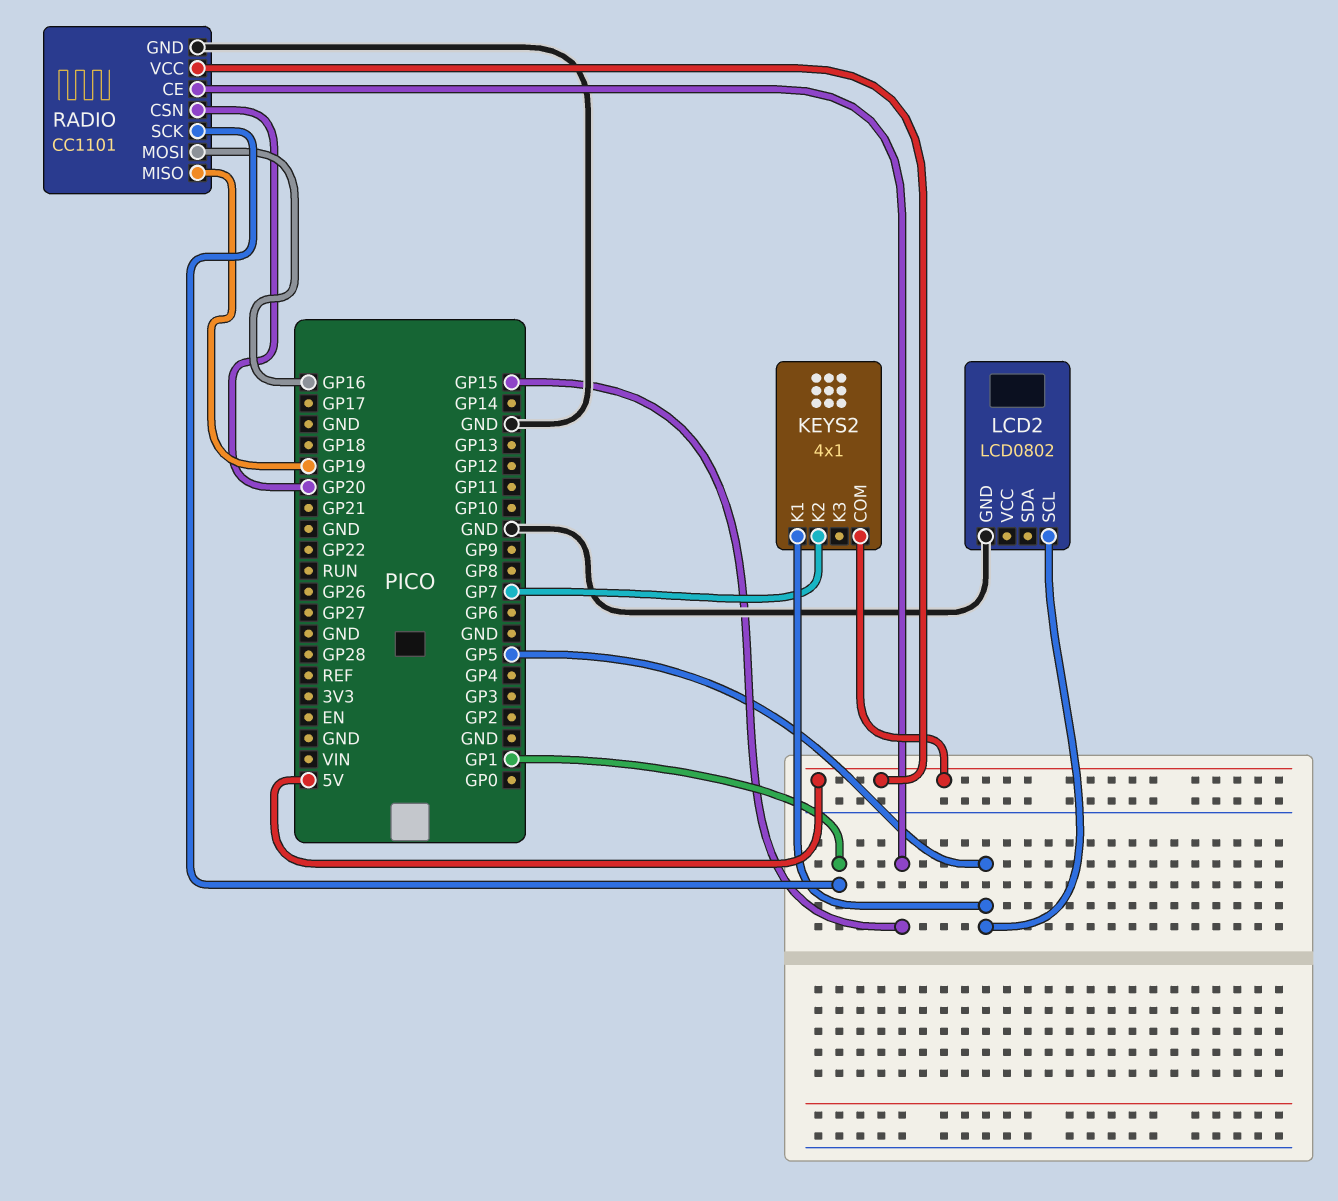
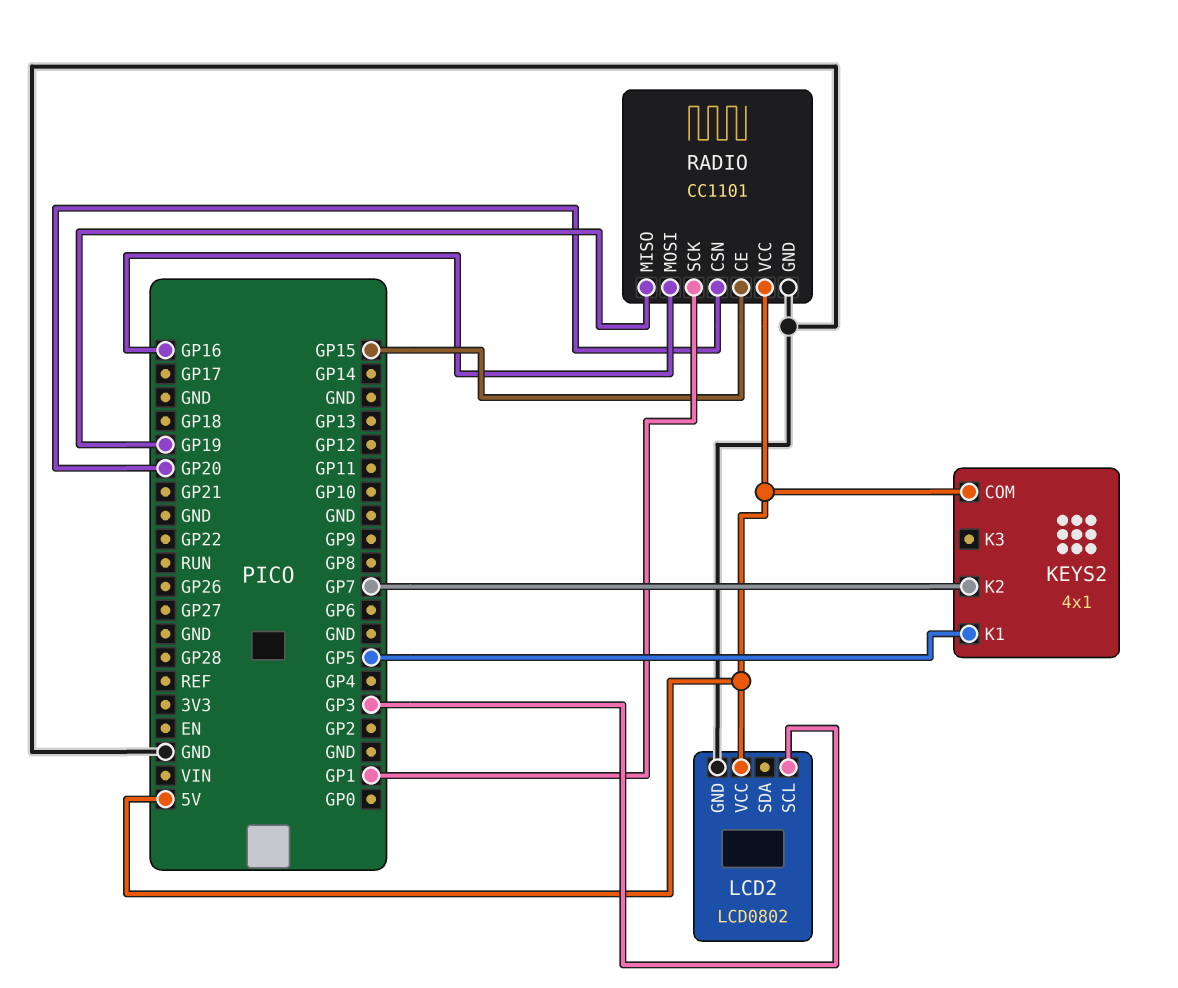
LCD2 pin SCL: GP5 -> GP3
LCD2 pin VCC: none -> 5V

